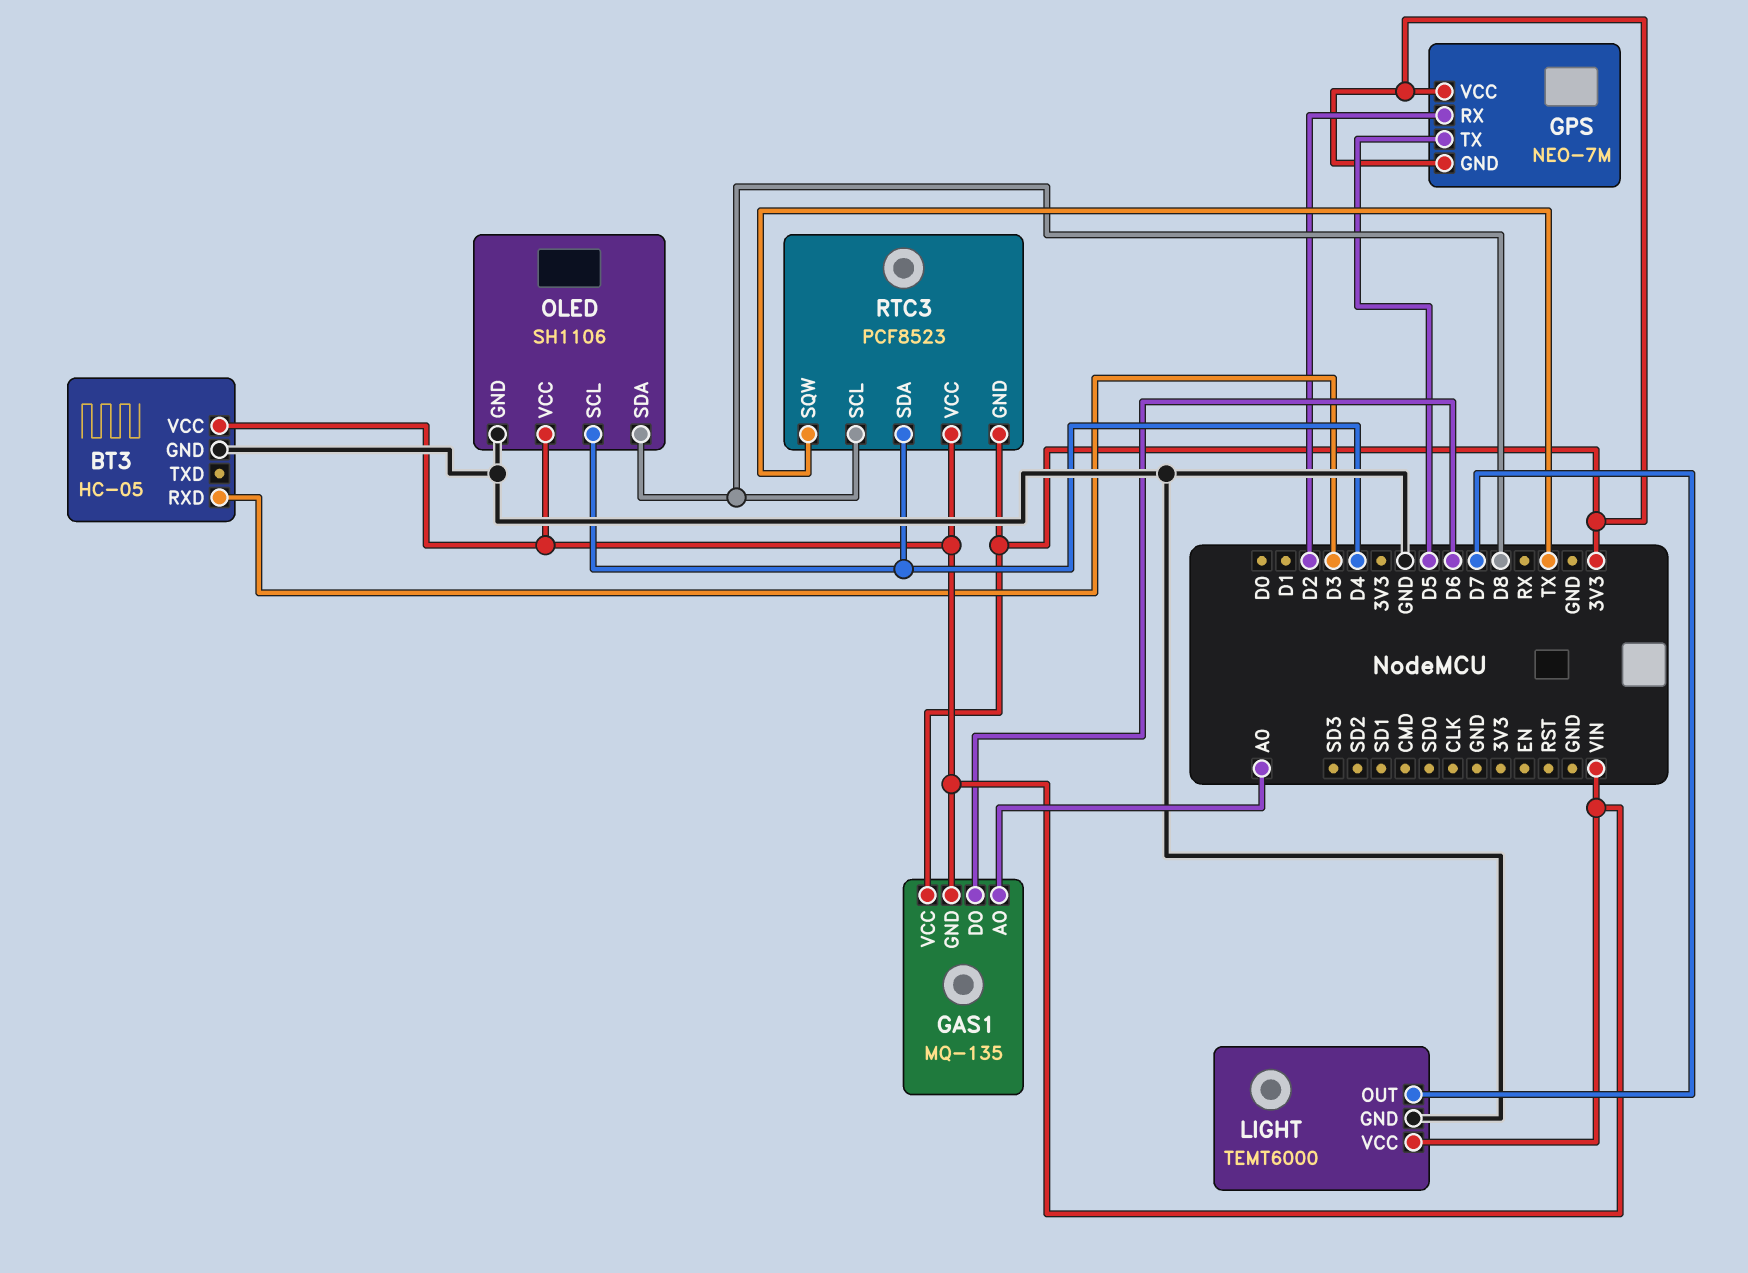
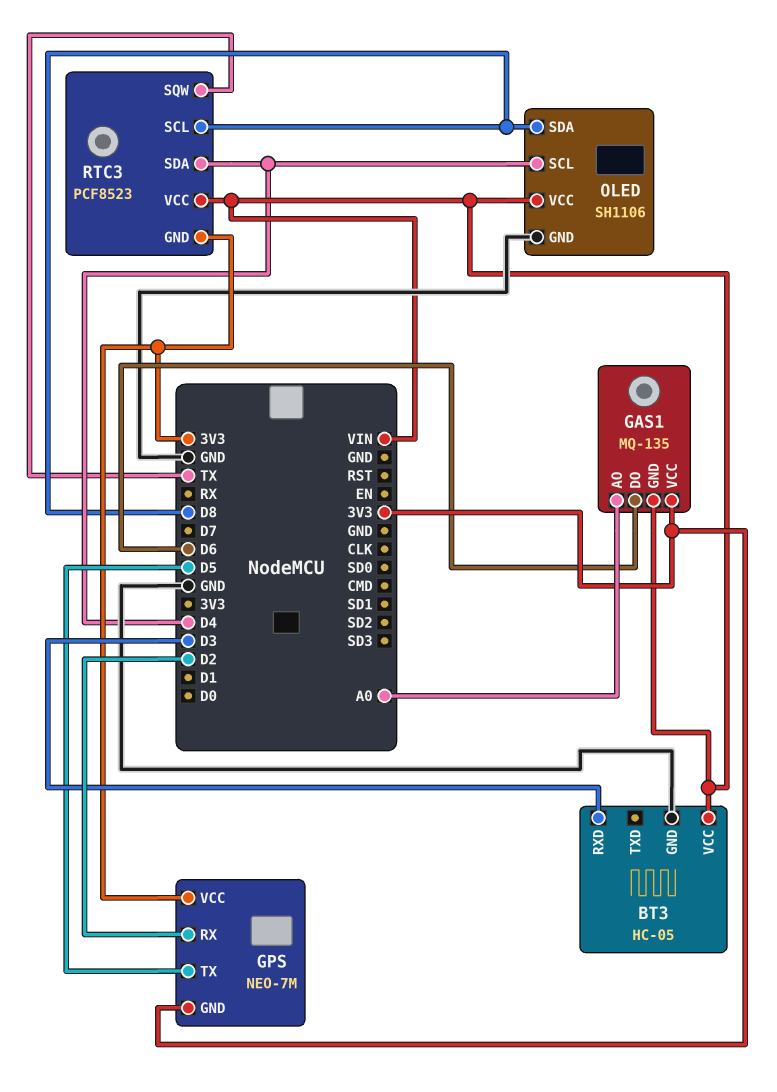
LIGHT: TEMT6000 -> none
LIGHT pin GND: GND -> none
LIGHT pin OUT: D7 -> none
LIGHT pin VCC: VIN -> none

